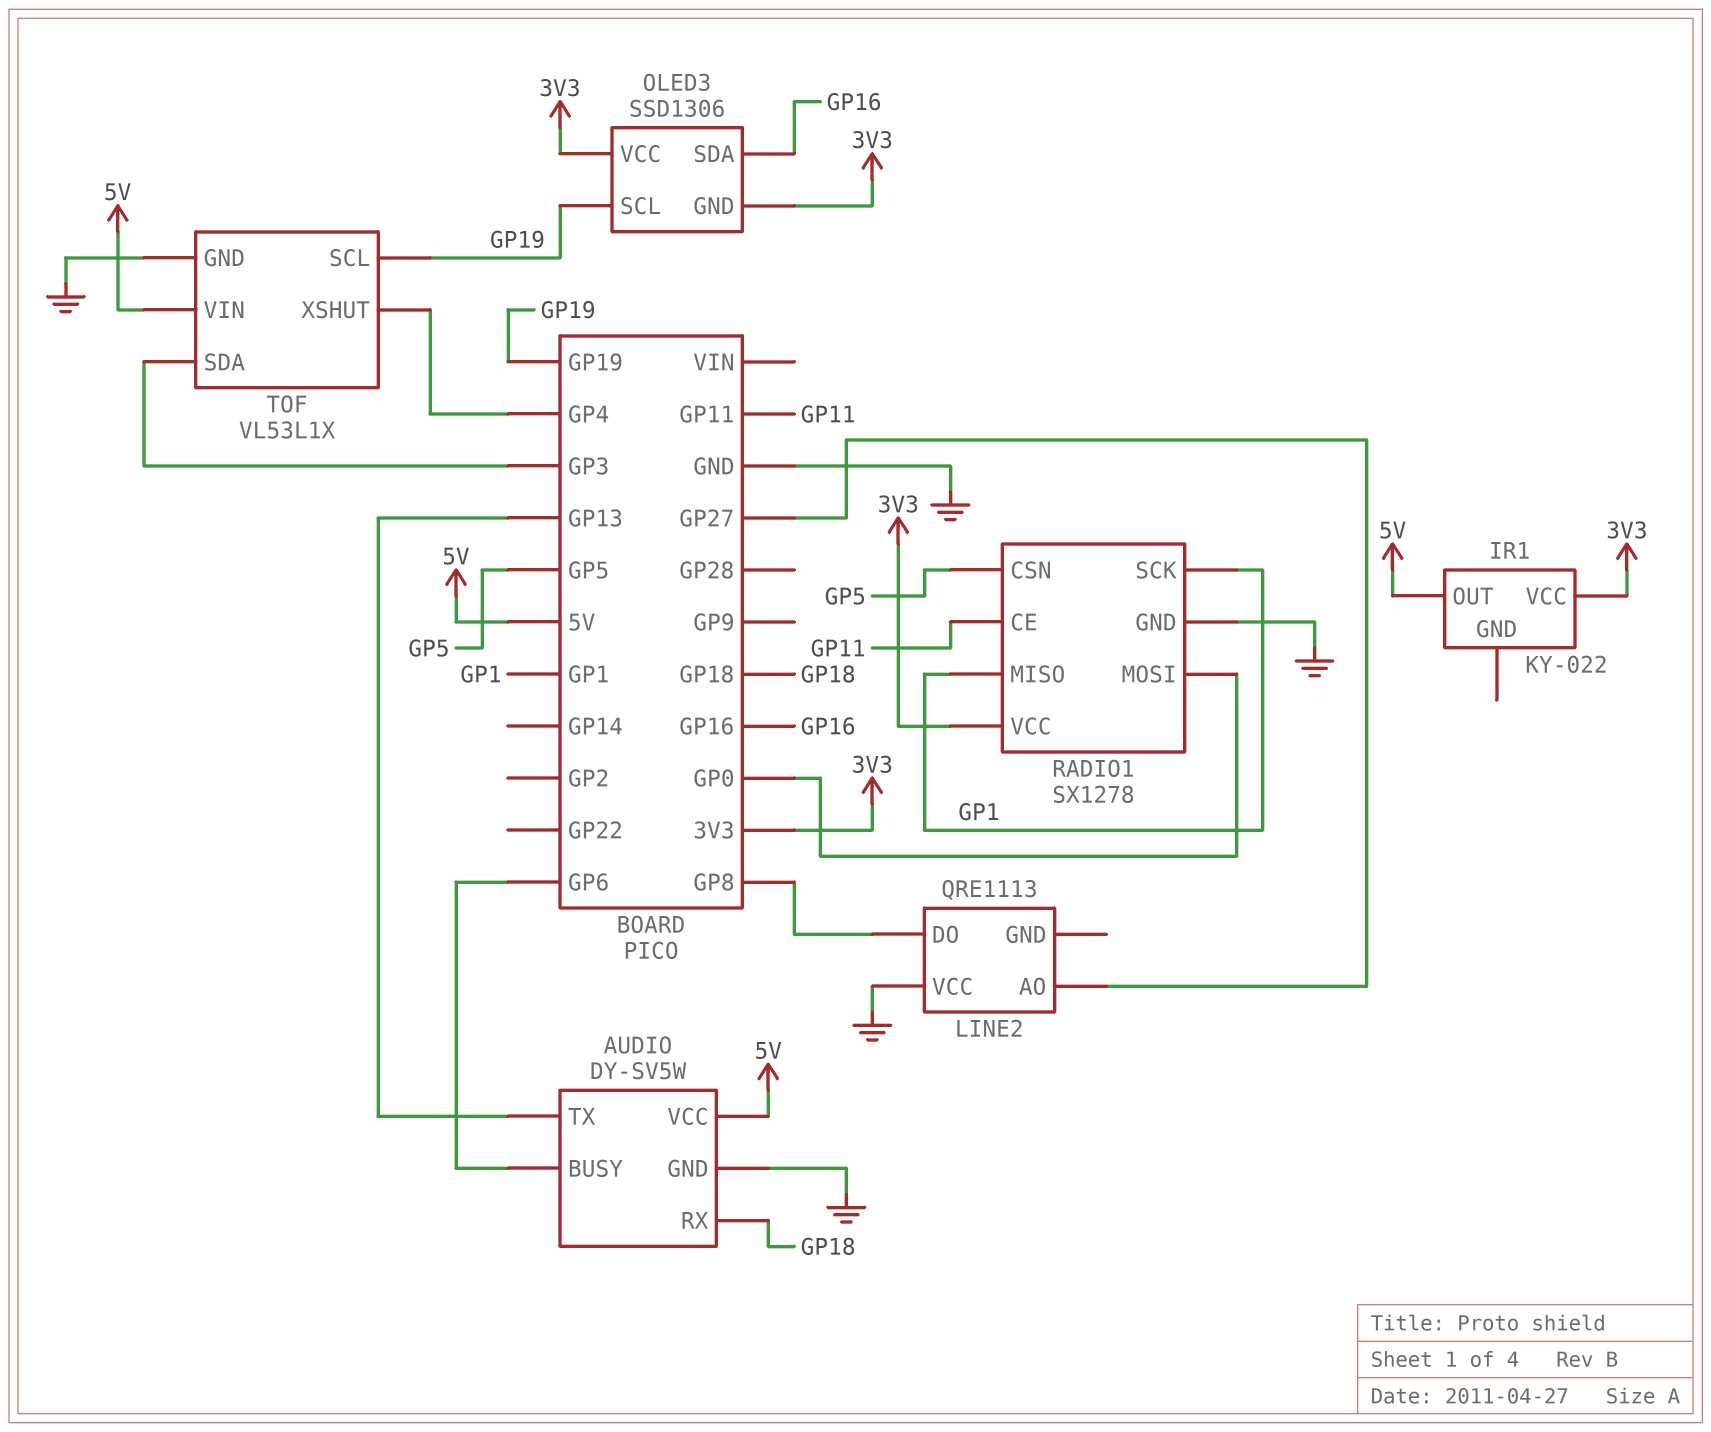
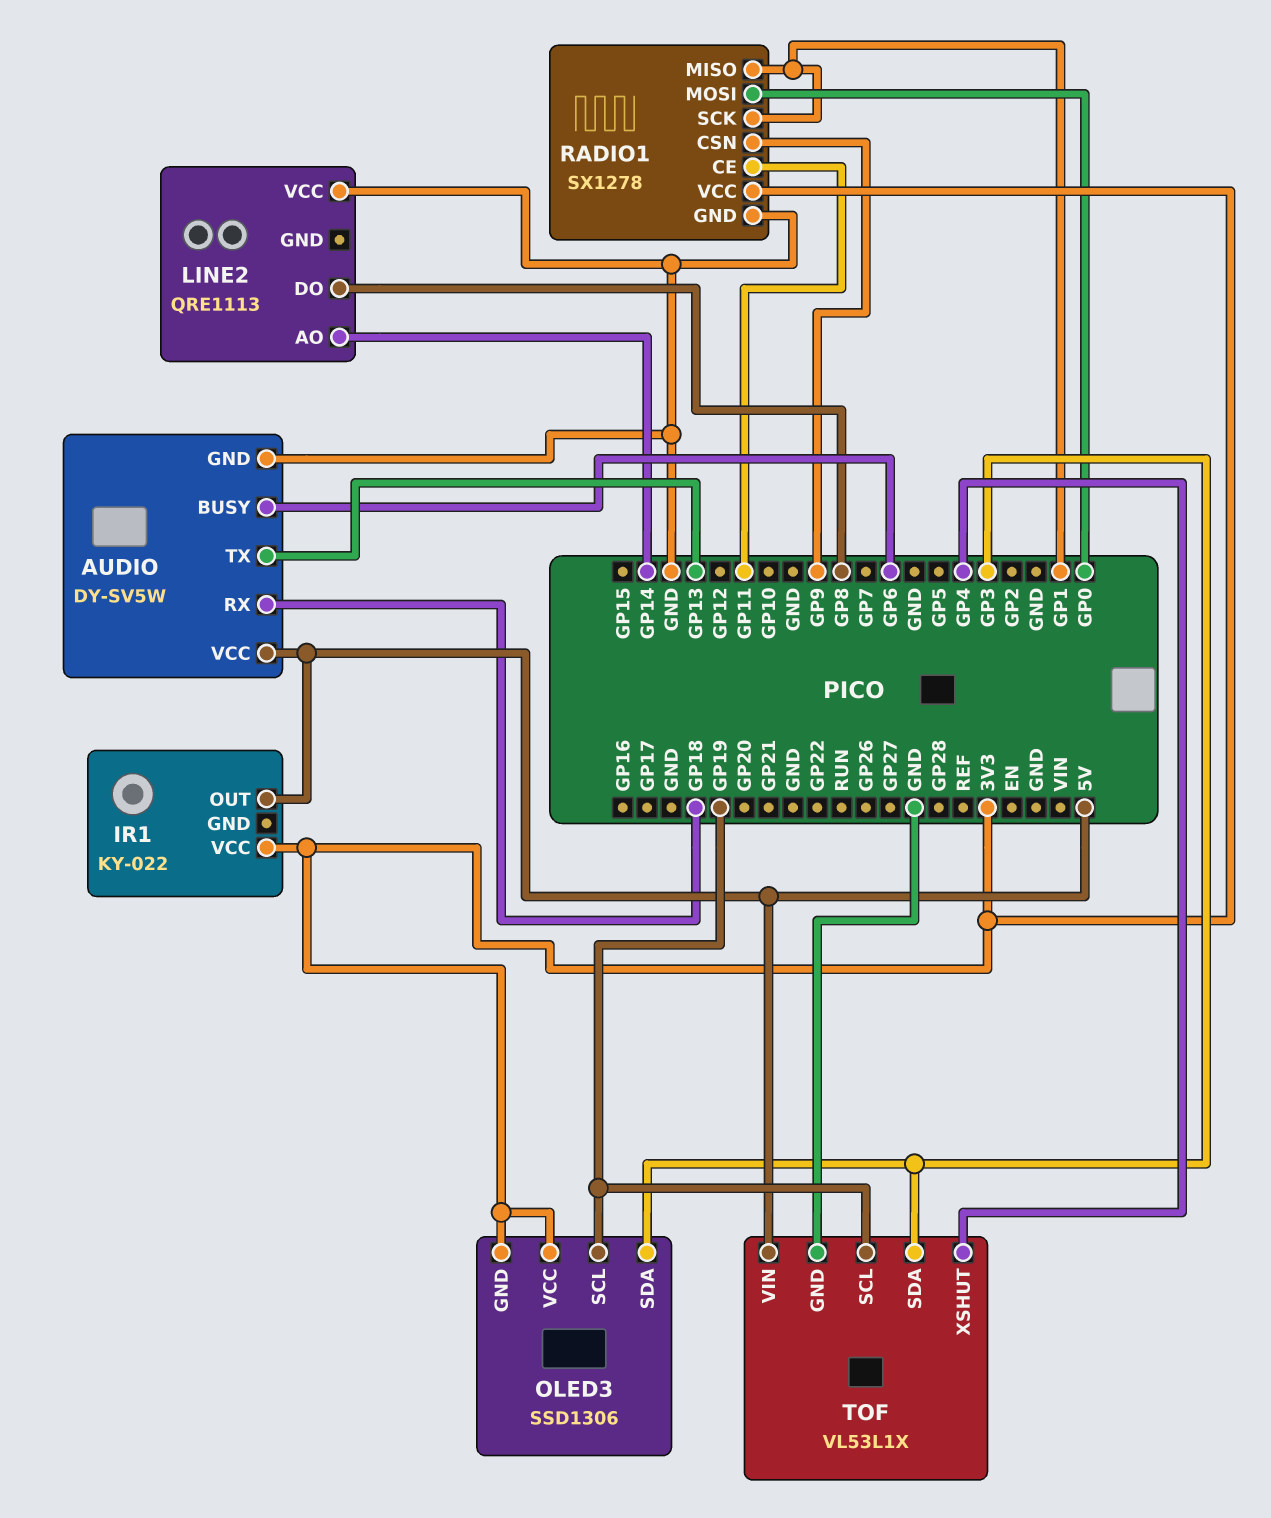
LINE2 pin AO: GP27 -> GP14
OLED3 pin SDA: GP16 -> GP3
RADIO1 pin CSN: GP5 -> GP9

